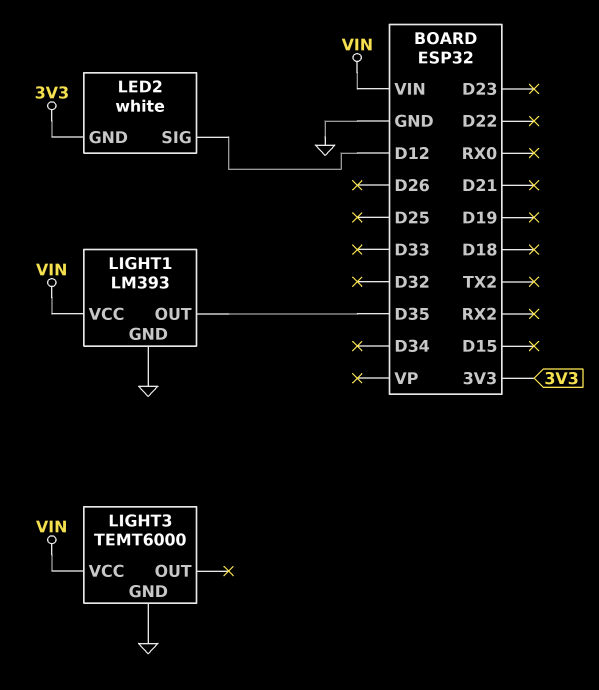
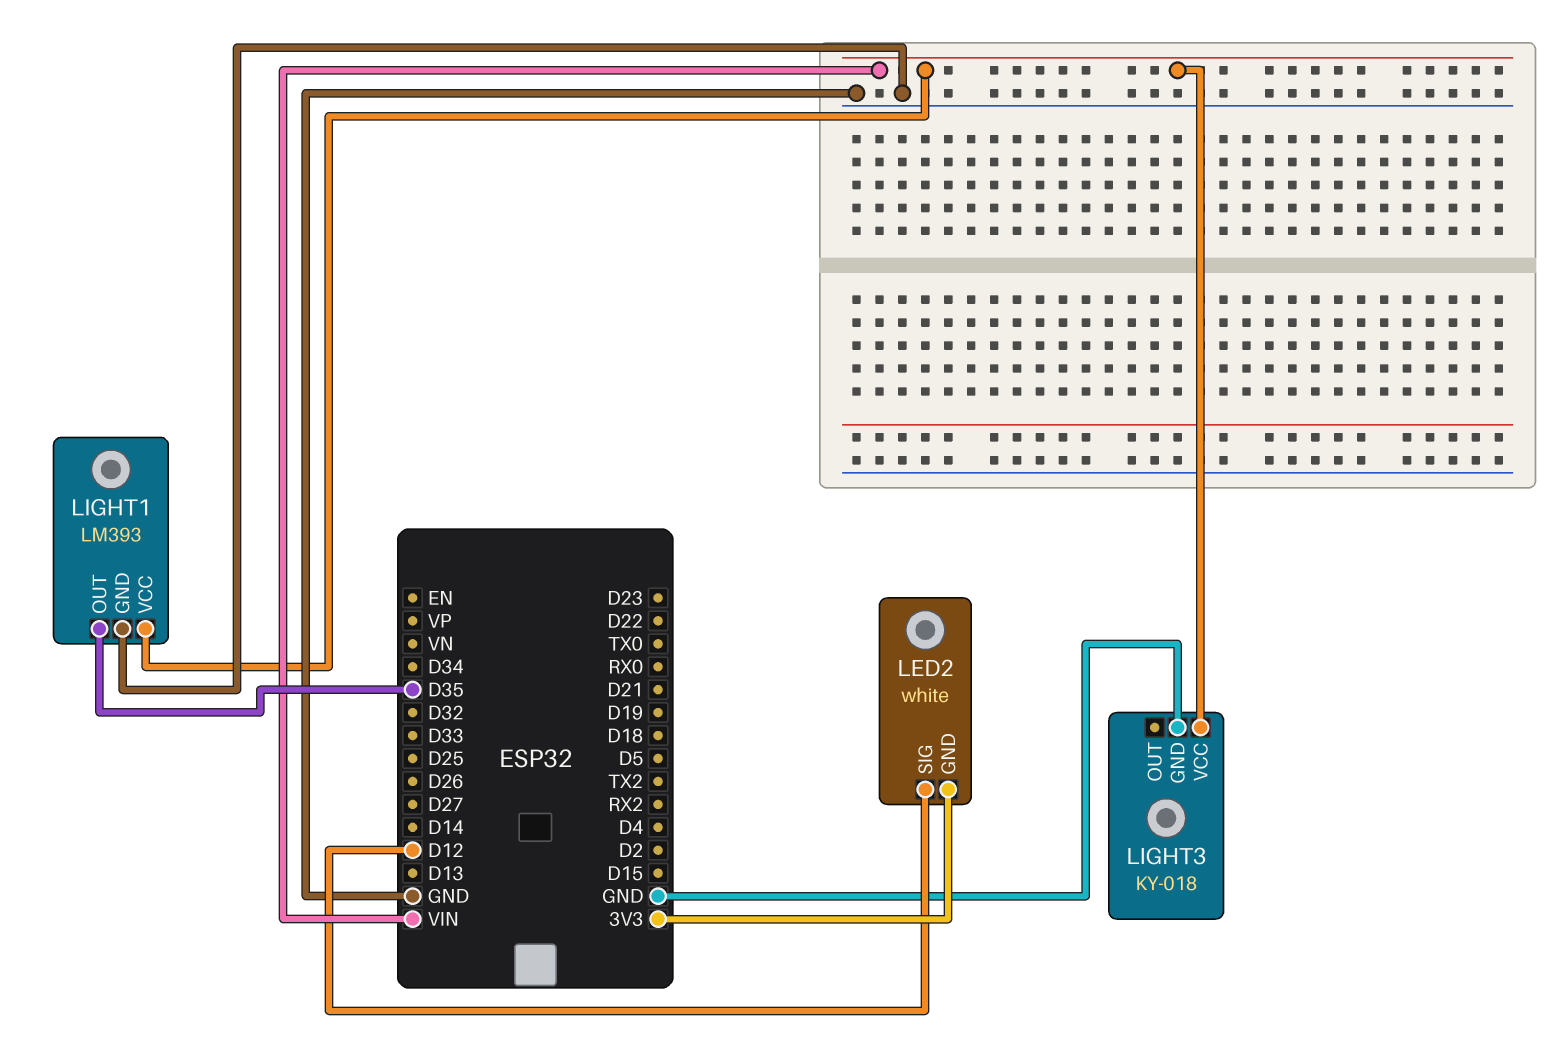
LIGHT3: TEMT6000 -> KY-018

